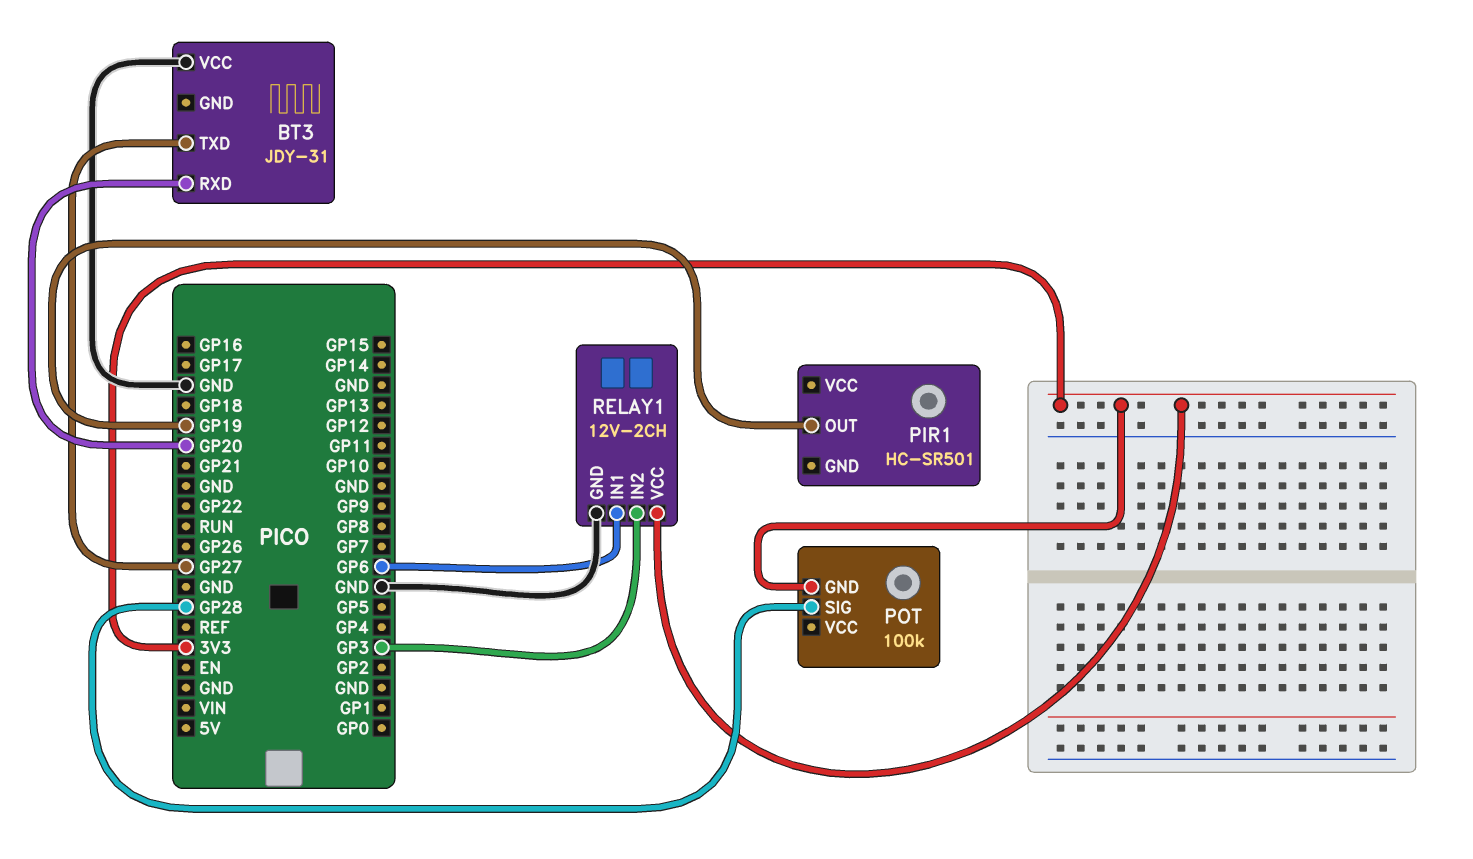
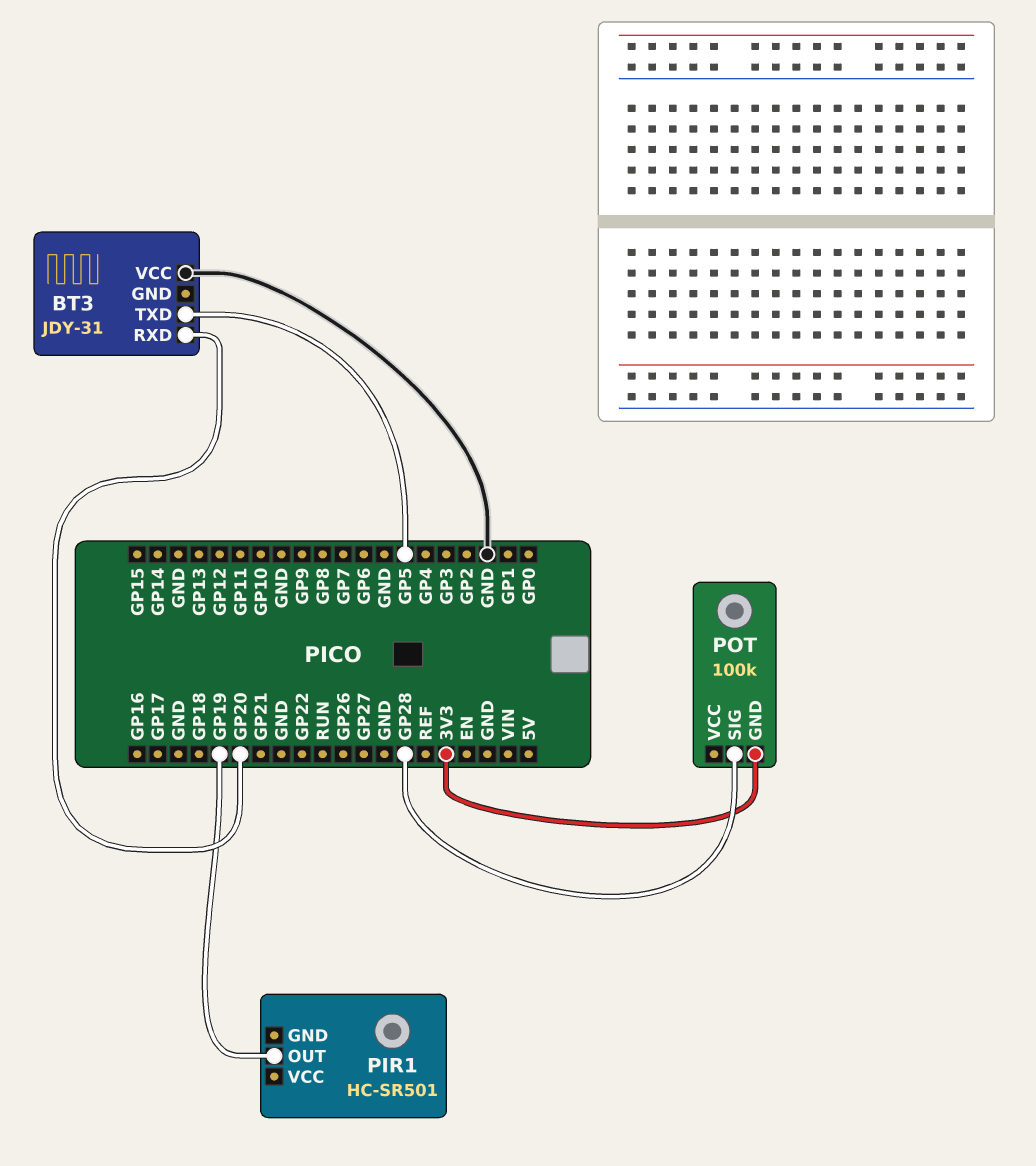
BT3 pin TXD: GP27 -> GP5
RELAY1: 12V-2CH -> none
RELAY1 pin GND: GND -> none
RELAY1 pin IN1: GP6 -> none
RELAY1 pin IN2: GP3 -> none
RELAY1 pin VCC: 3V3 -> none

